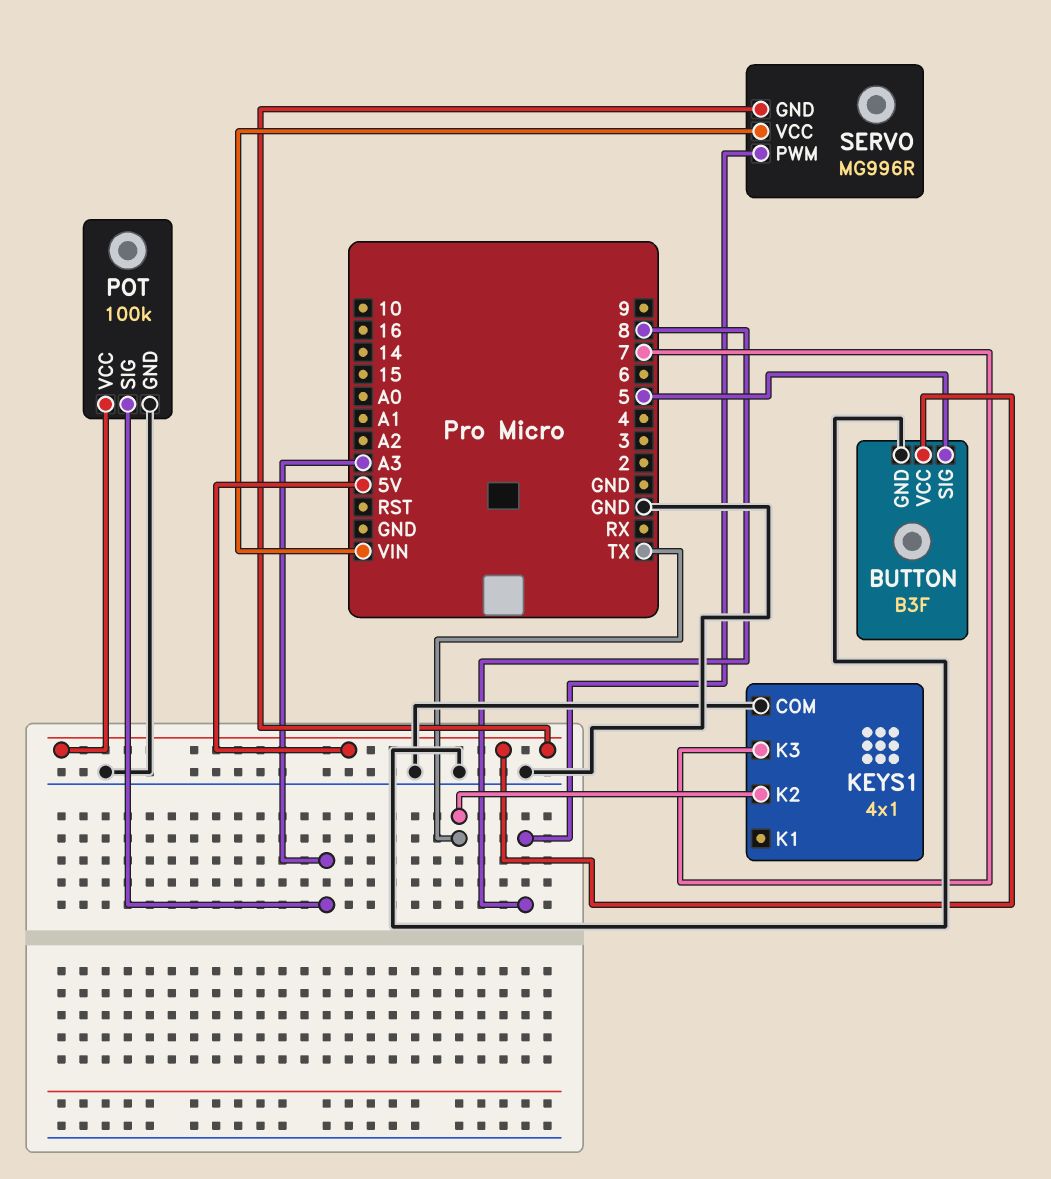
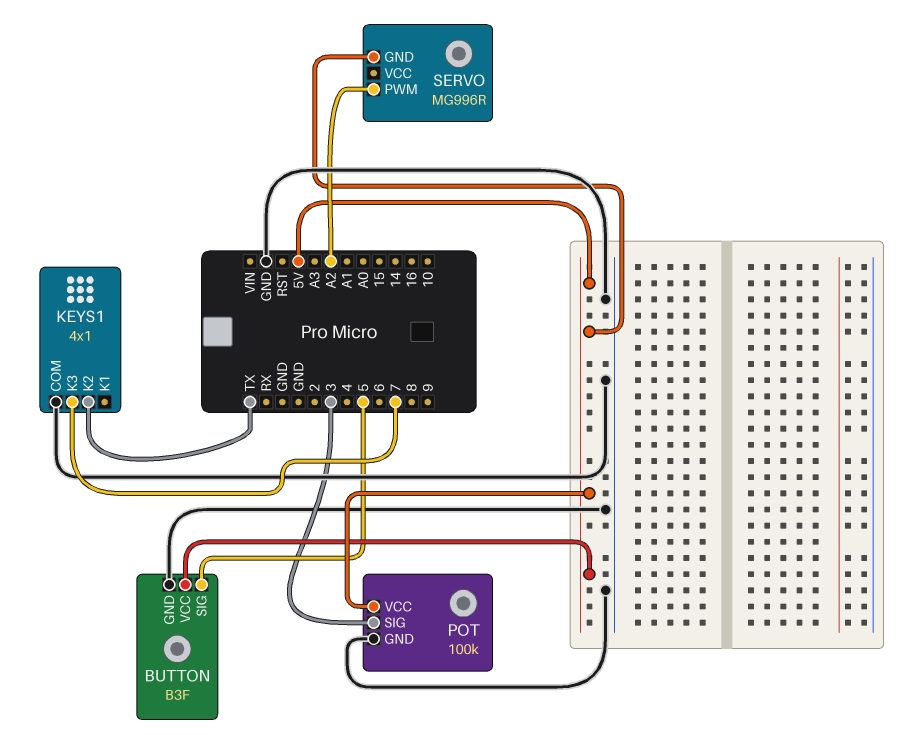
POT pin SIG: A3 -> 3
SERVO pin PWM: 8 -> A2
SERVO pin VCC: VIN -> none

